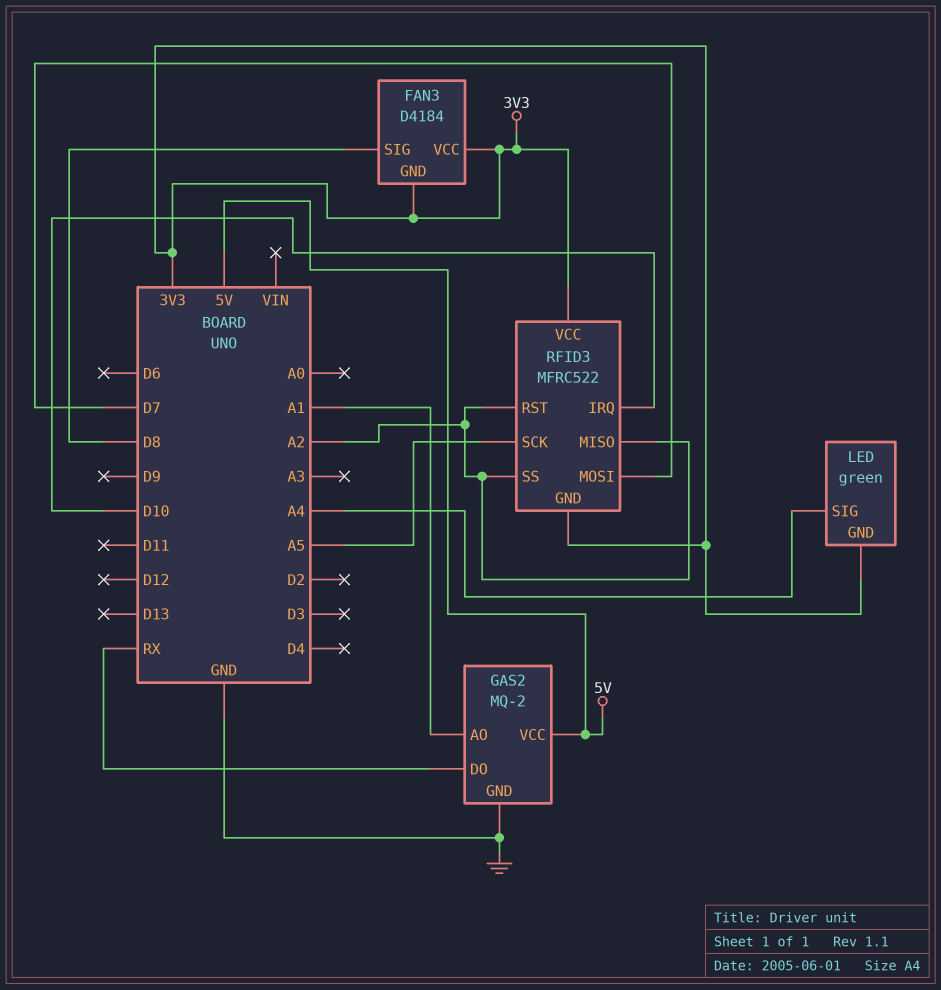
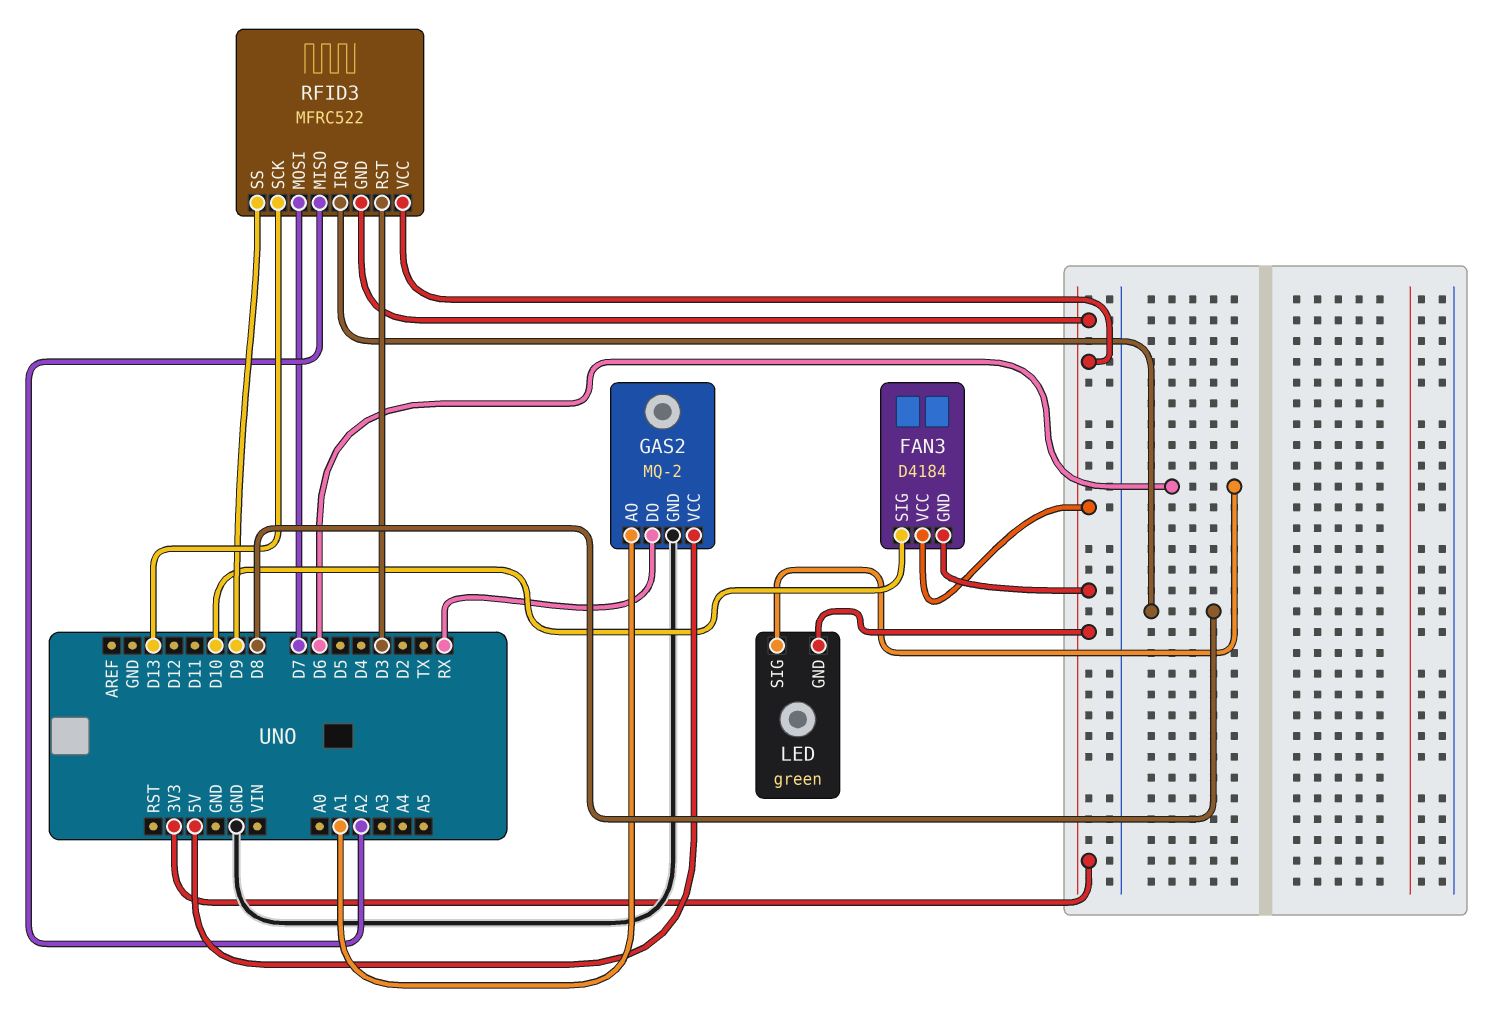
FAN3 pin SIG: D8 -> D10
LED pin SIG: A4 -> D6
RFID3 pin IRQ: D10 -> D8
RFID3 pin RST: A2 -> D3
RFID3 pin SCK: A5 -> D13
RFID3 pin SS: A2 -> D9

